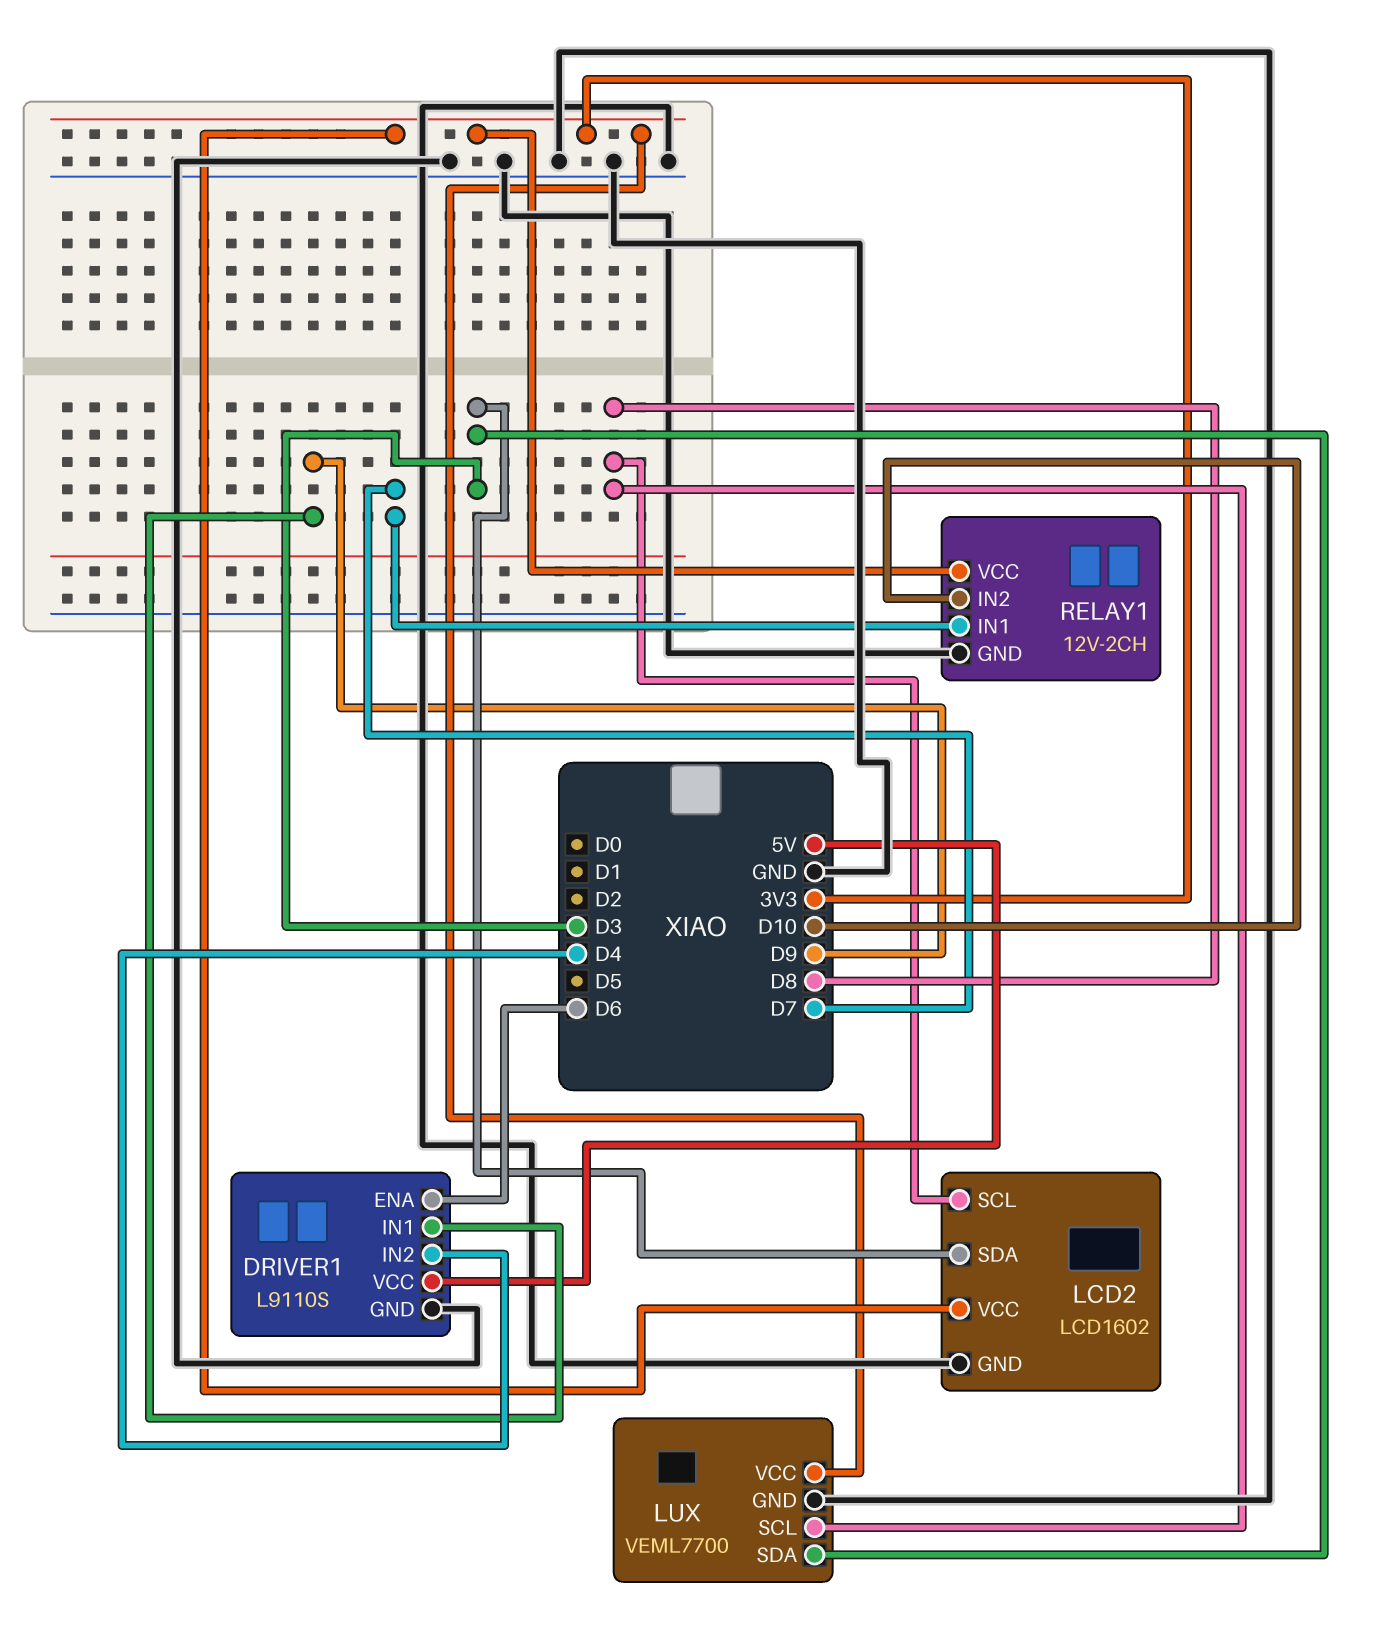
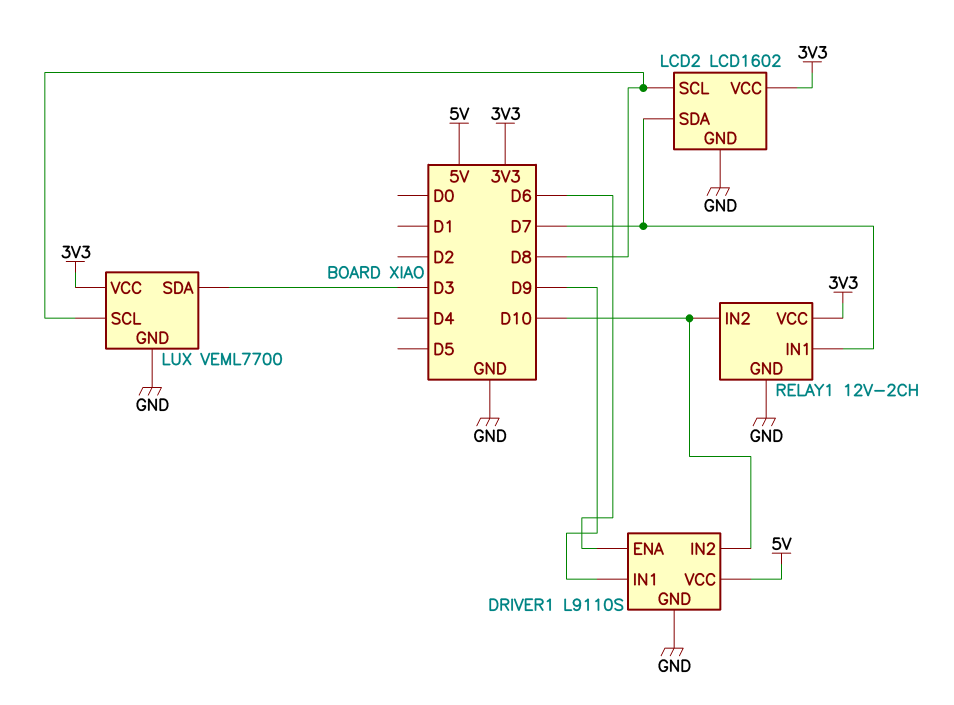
DRIVER1 pin IN2: D4 -> D10
LCD2 pin SDA: D3 -> D7

